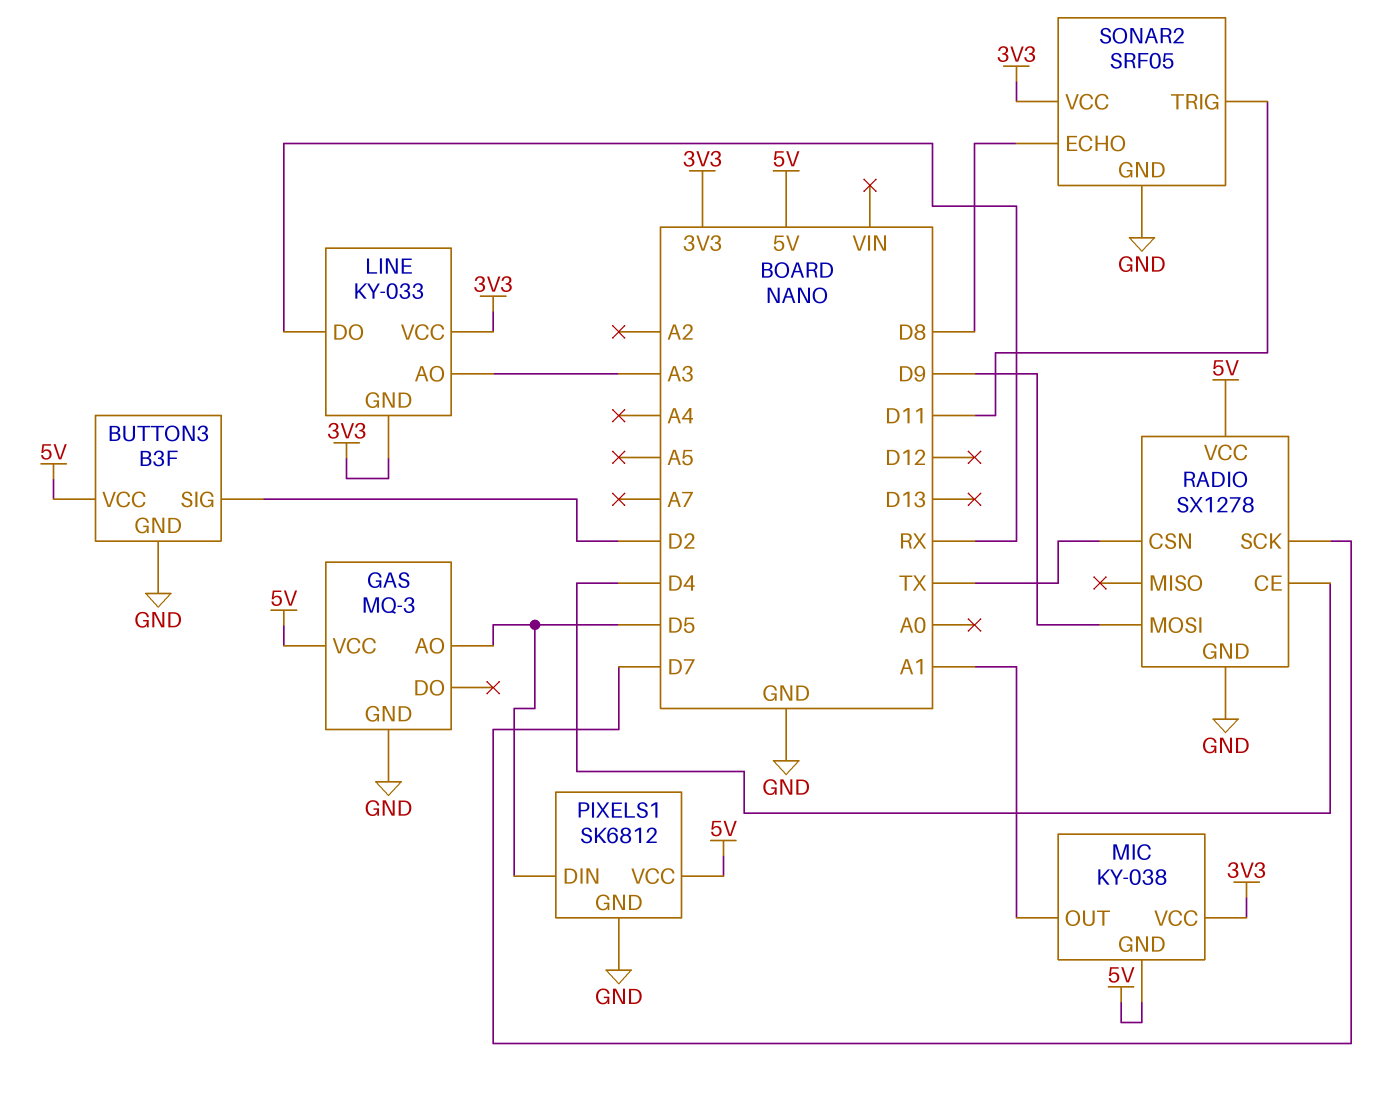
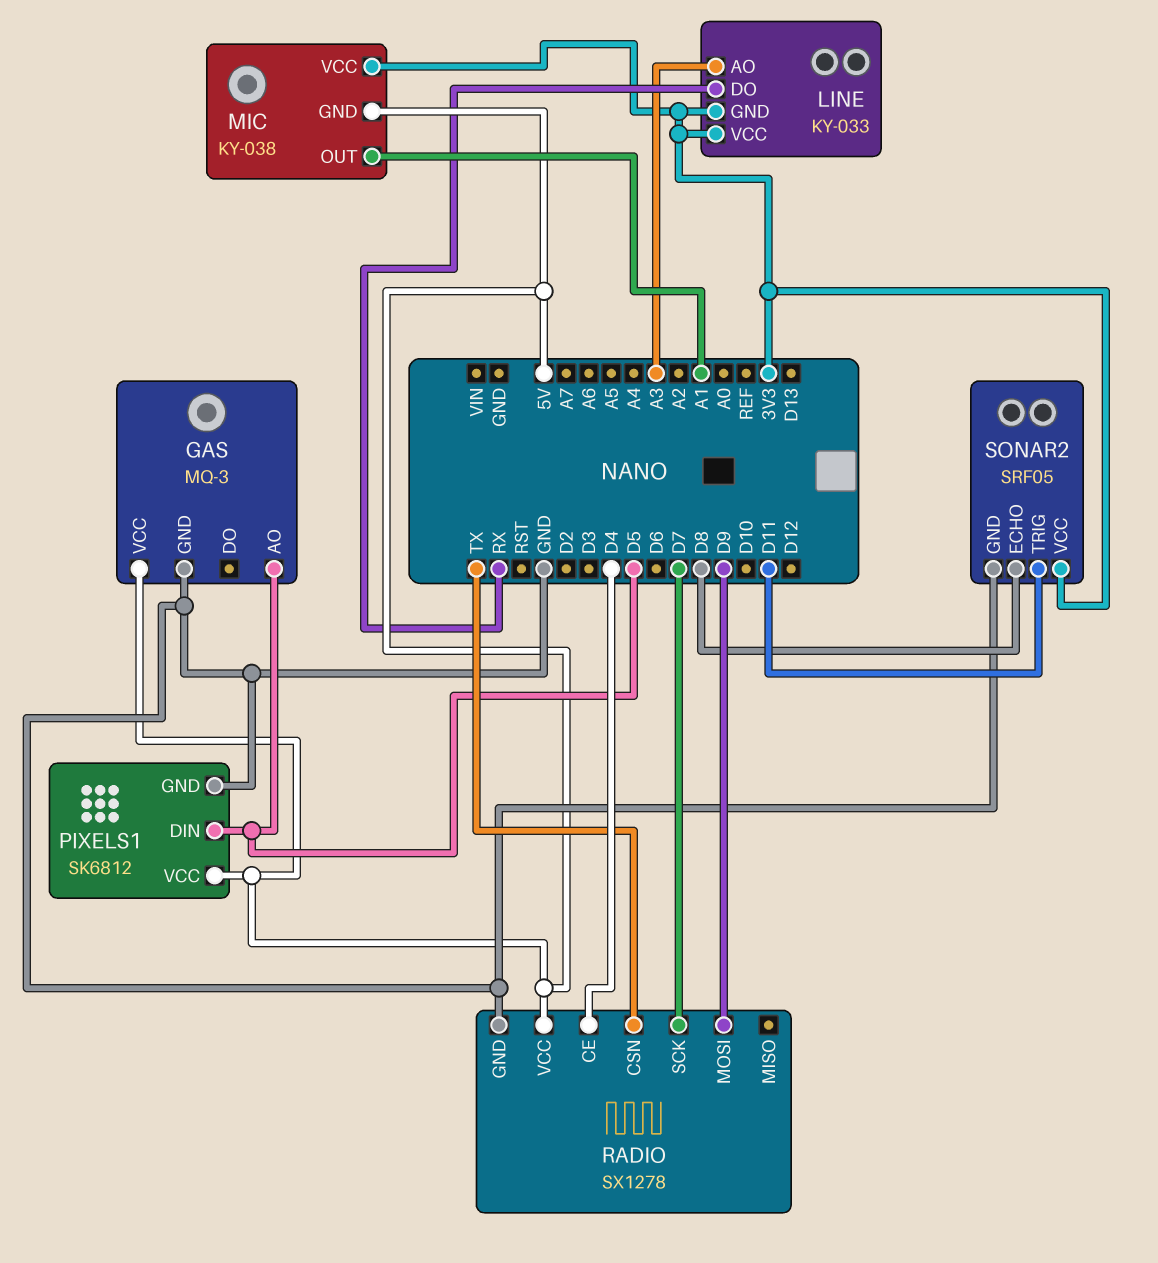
BUTTON3: B3F -> none
BUTTON3 pin GND: GND -> none
BUTTON3 pin SIG: D2 -> none
BUTTON3 pin VCC: 5V -> none

